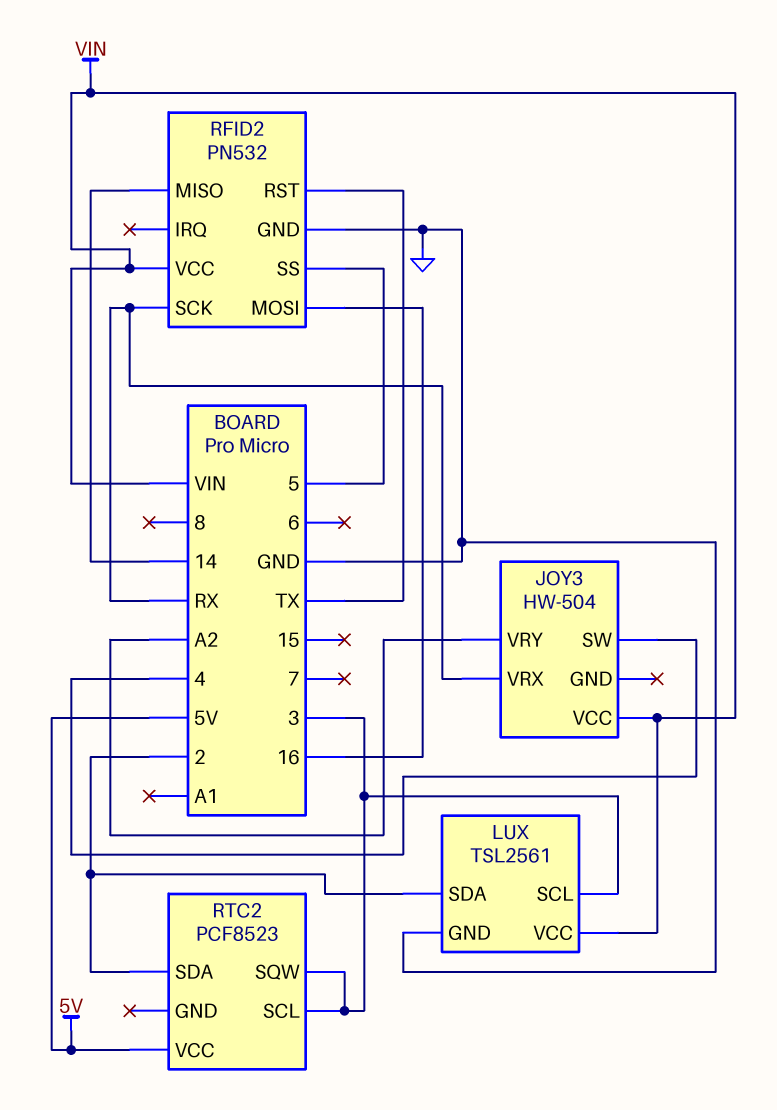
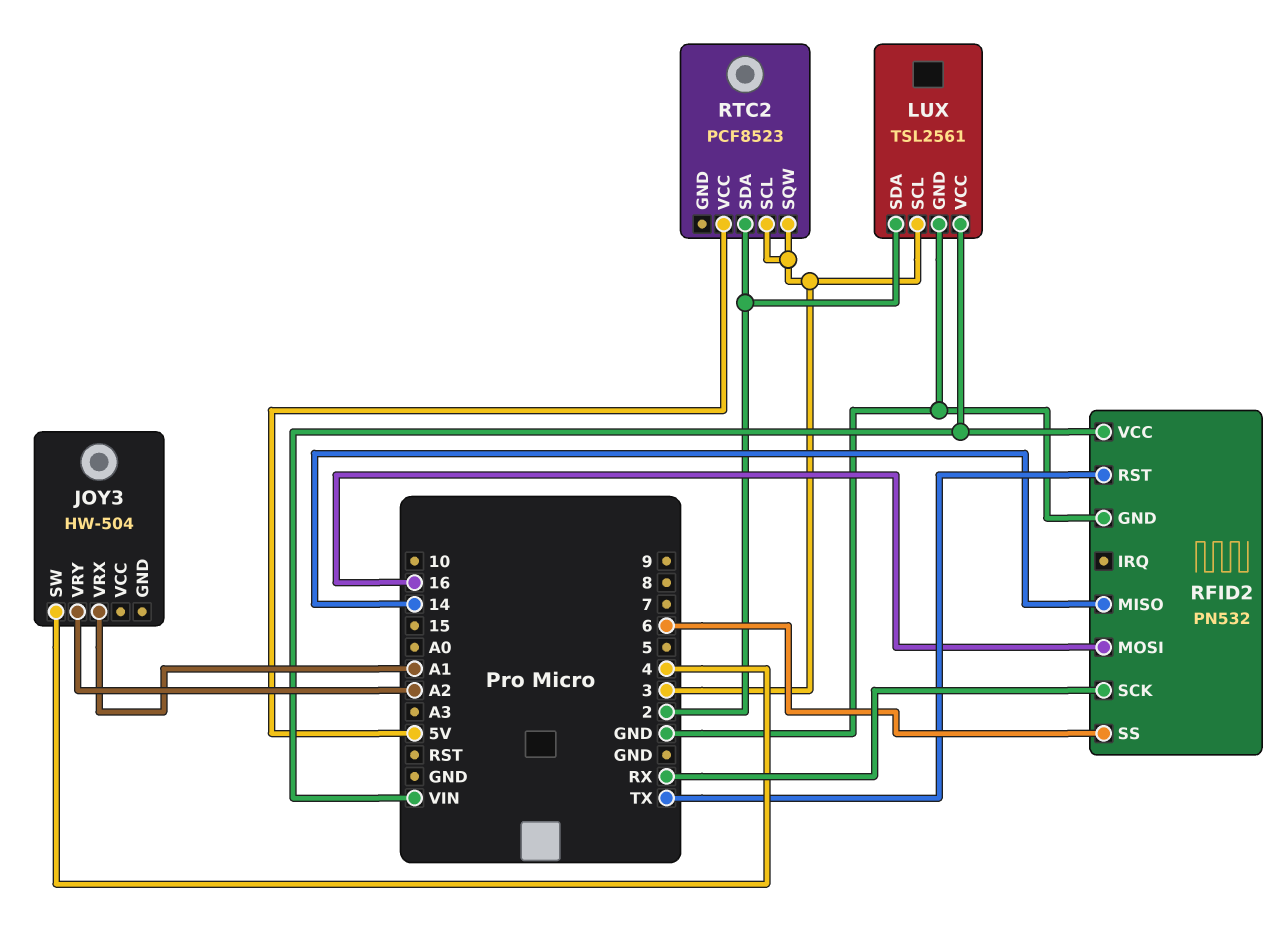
JOY3 pin VCC: VIN -> none
JOY3 pin VRX: RX -> A1
RFID2 pin SS: 5 -> 6

